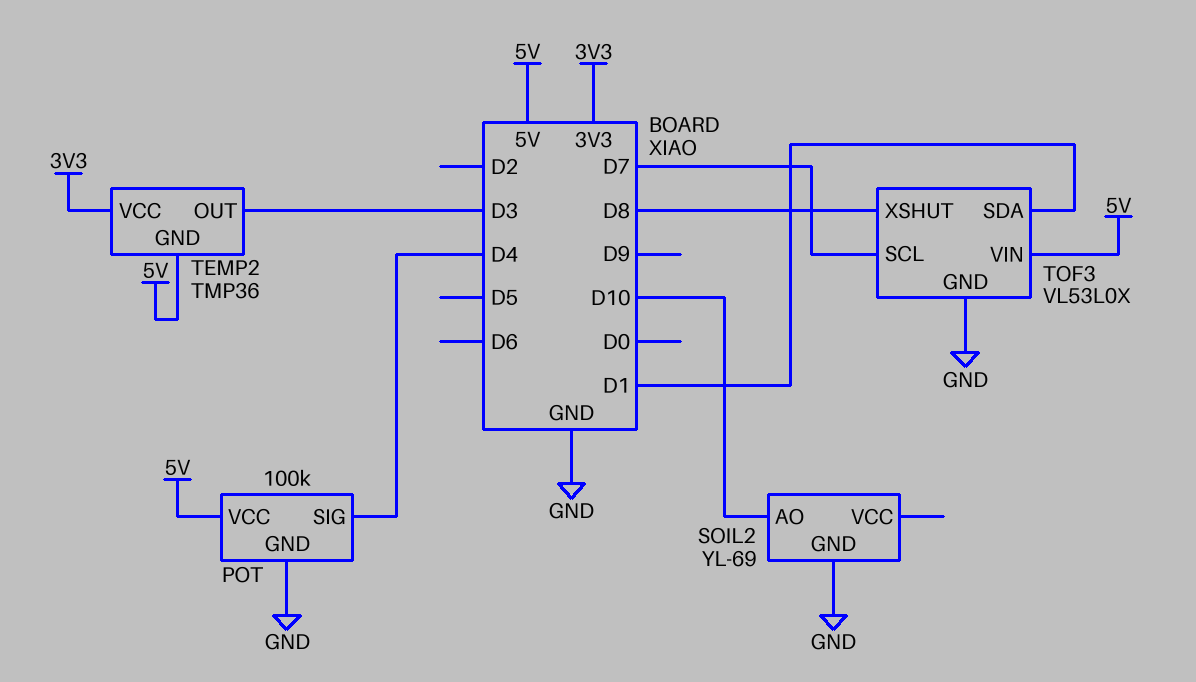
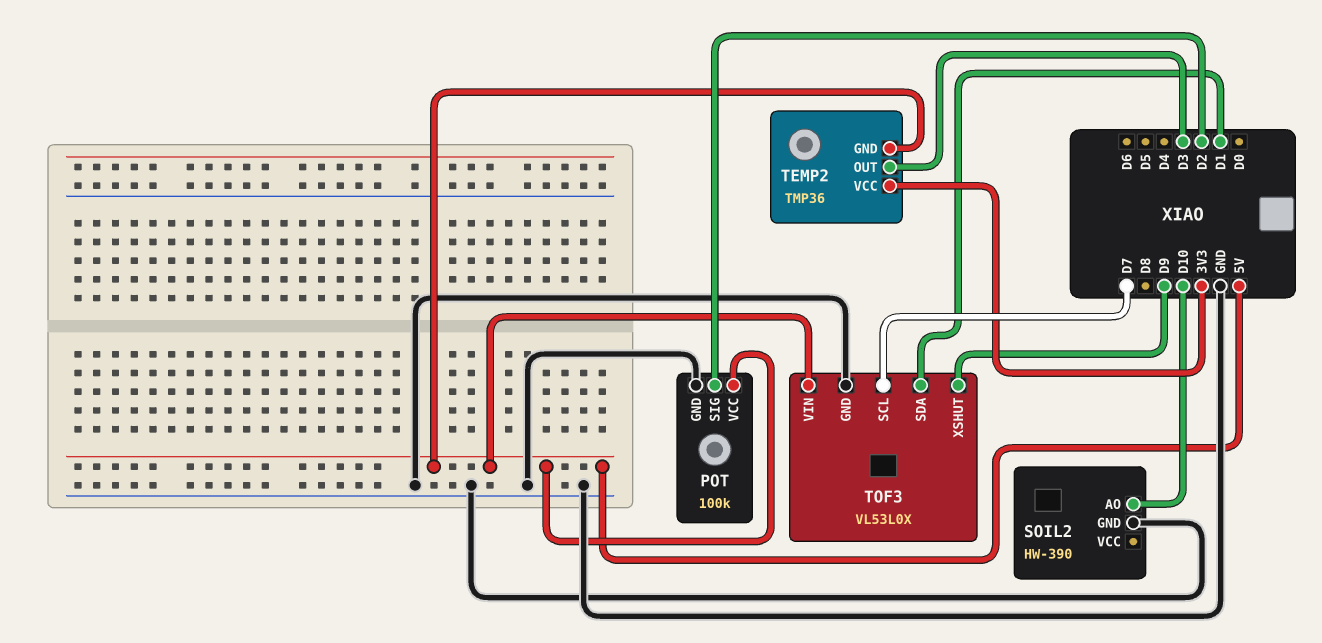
POT pin SIG: D4 -> D2
SOIL2: YL-69 -> HW-390
TOF3 pin XSHUT: D8 -> D9

